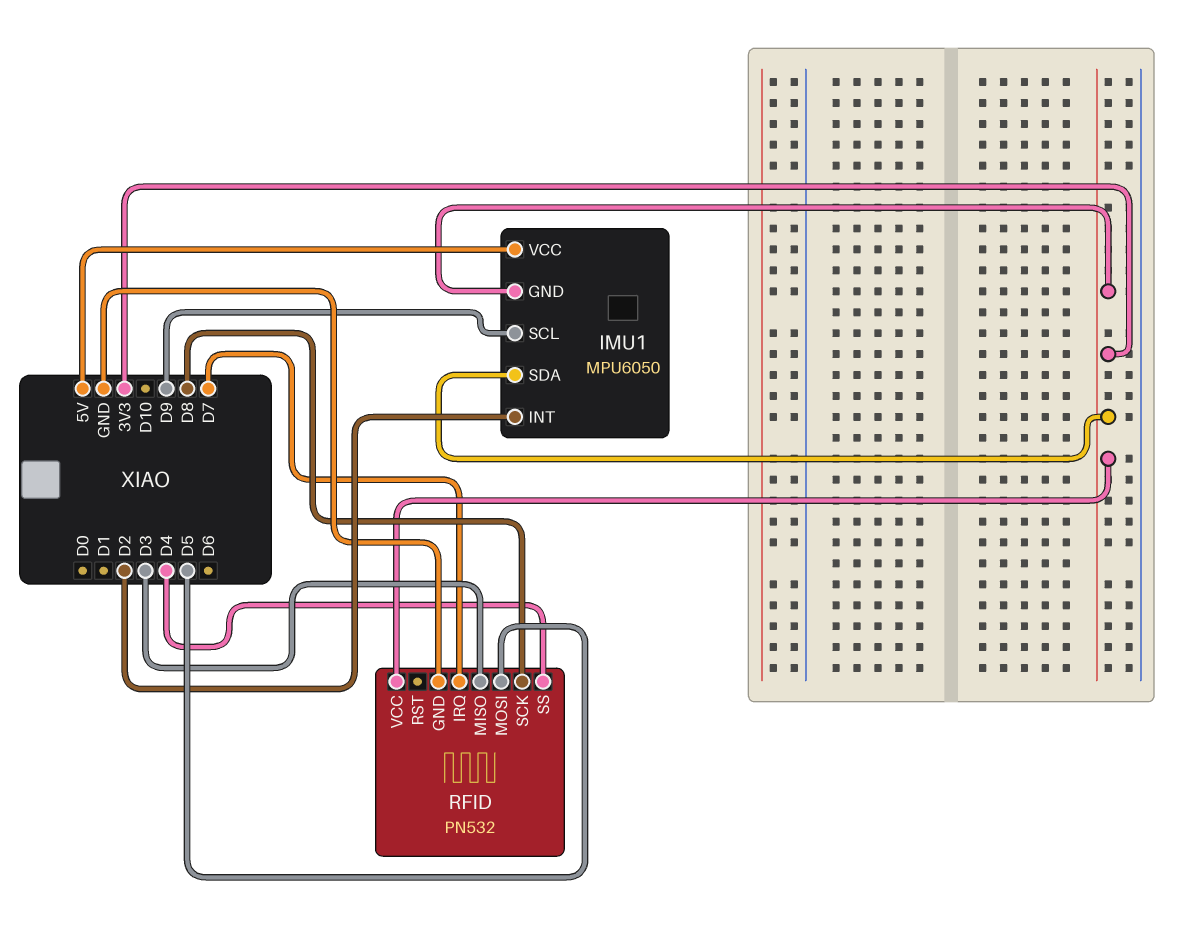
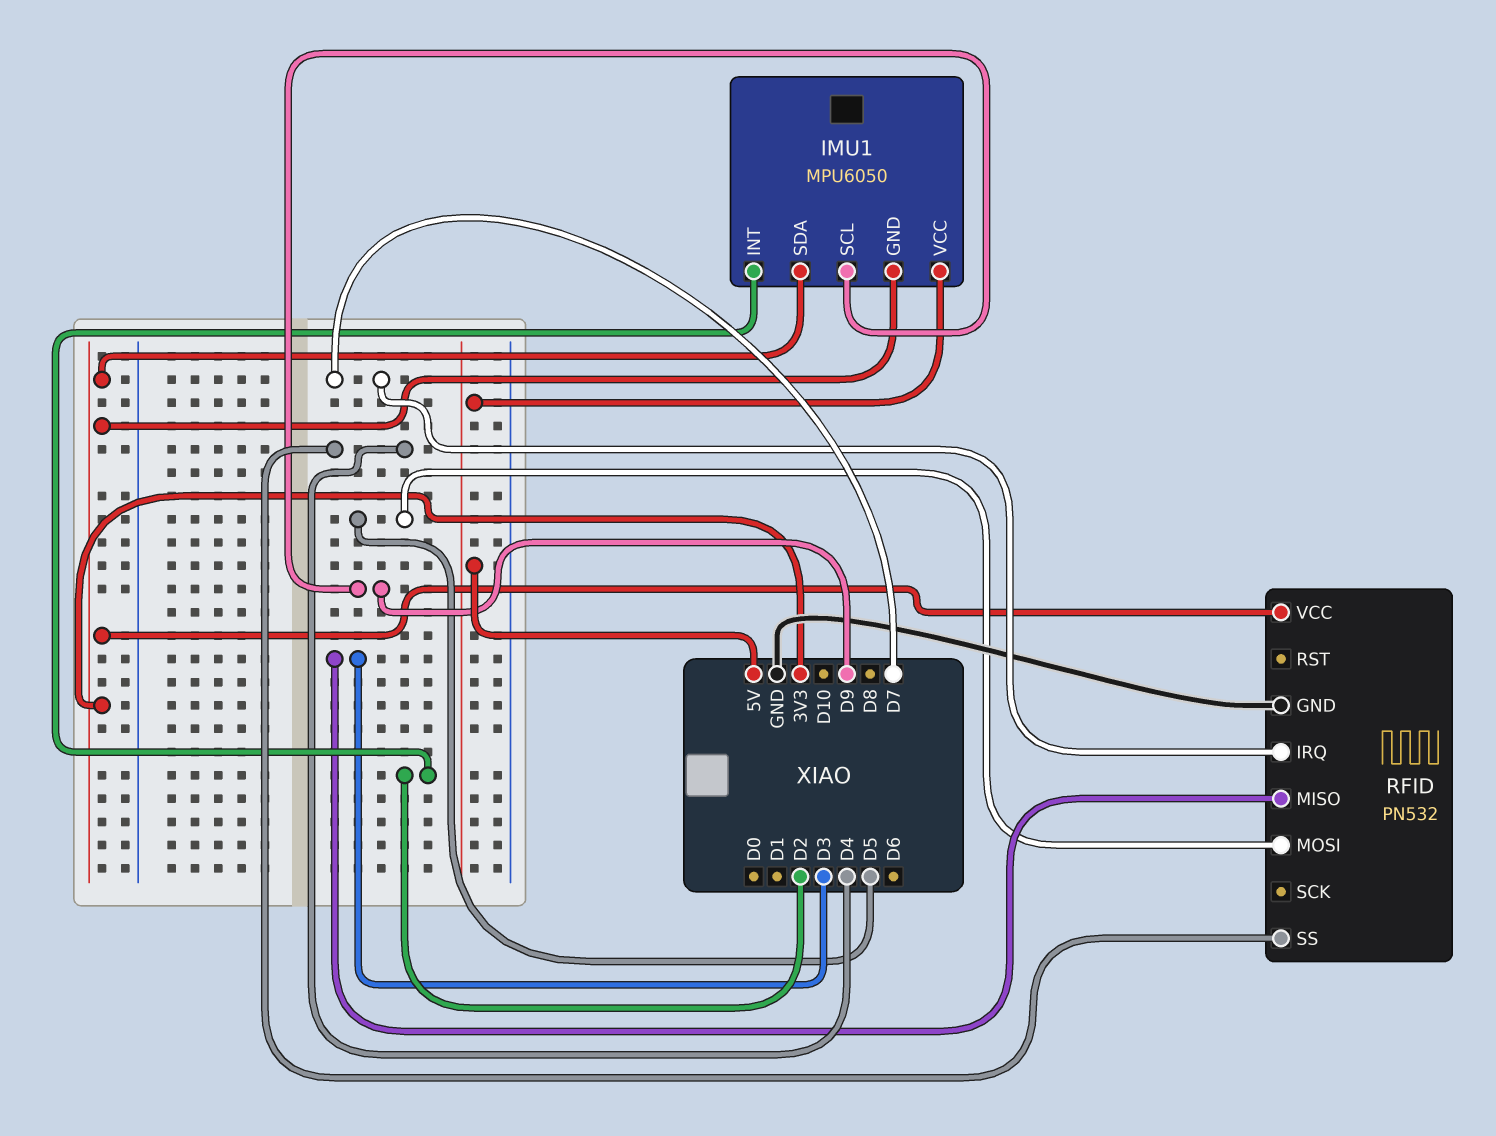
RFID pin SCK: D8 -> none

